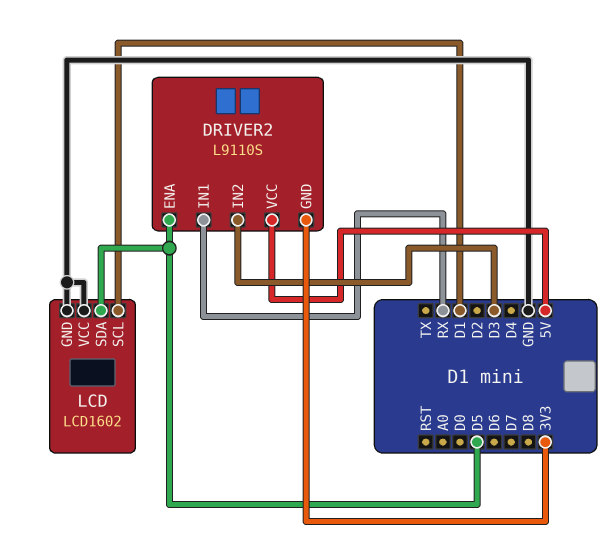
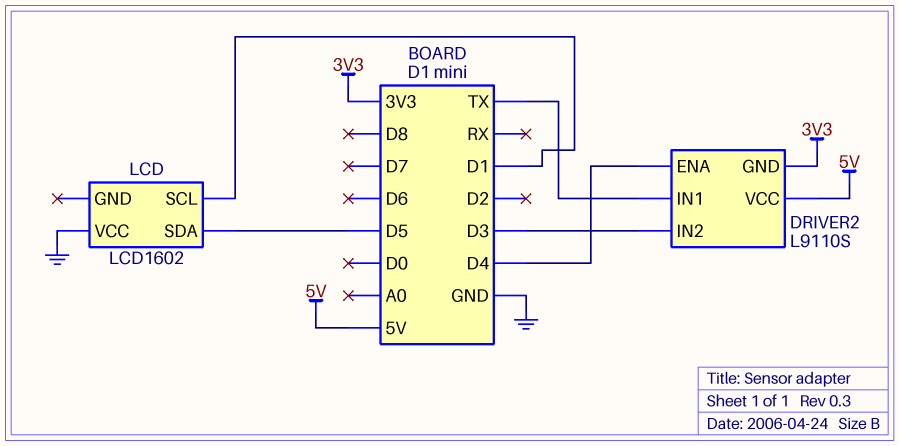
DRIVER2 pin ENA: D5 -> D4
DRIVER2 pin IN1: RX -> TX
LCD pin GND: GND -> none

